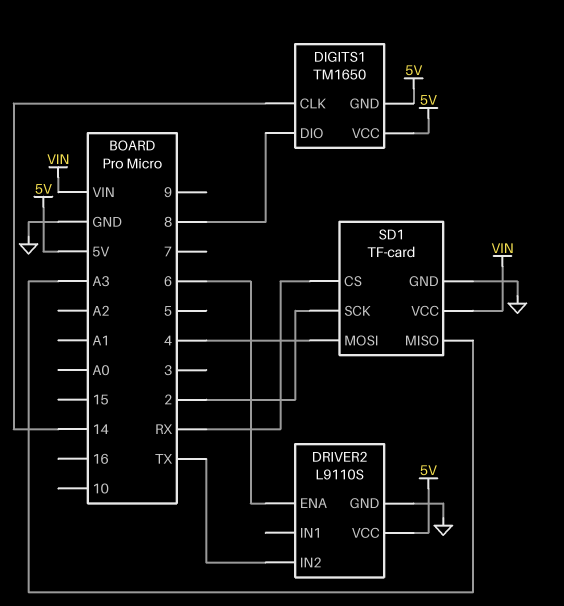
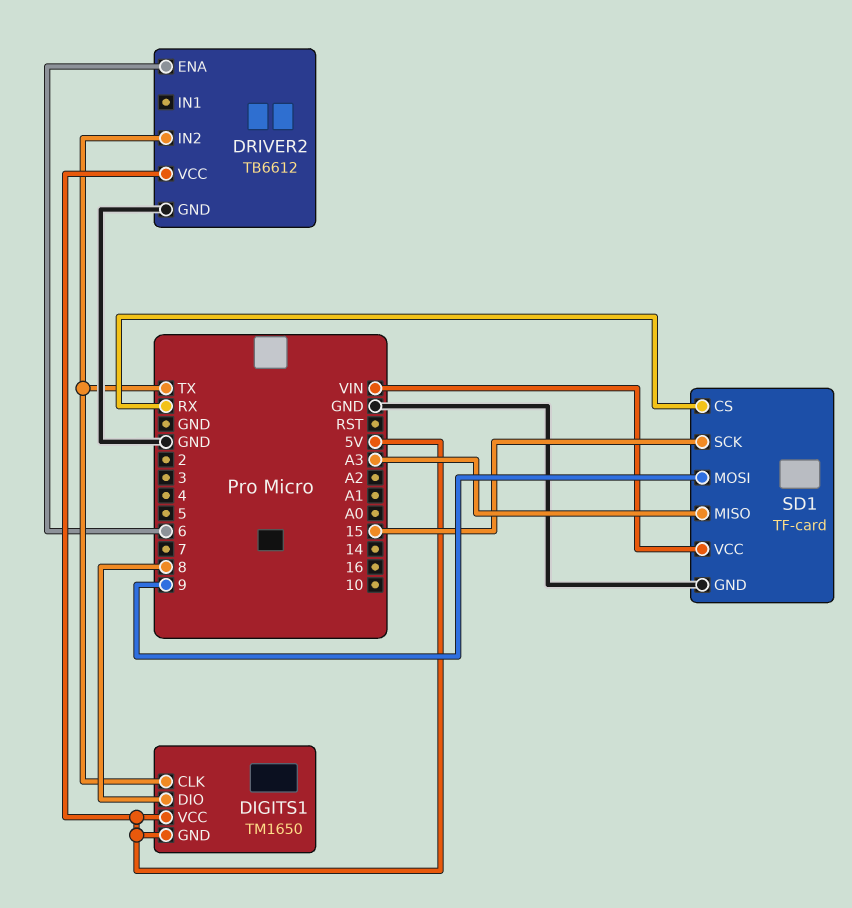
DIGITS1 pin CLK: 14 -> TX
DRIVER2: L9110S -> TB6612
SD1 pin MOSI: 4 -> 9
SD1 pin SCK: 2 -> 15

